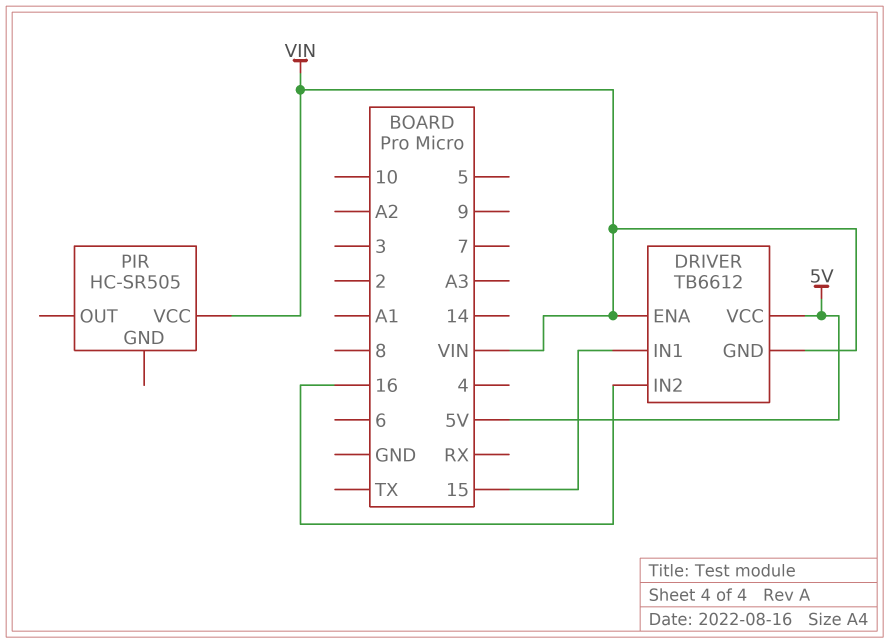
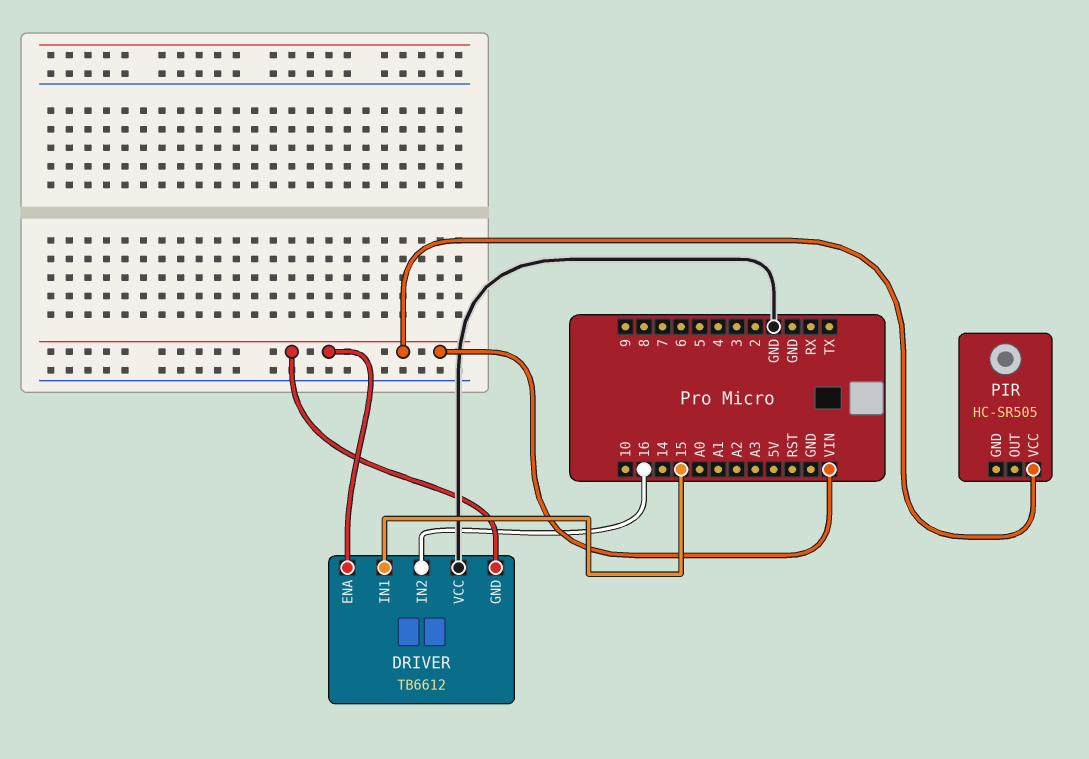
DRIVER pin VCC: 5V -> GND

